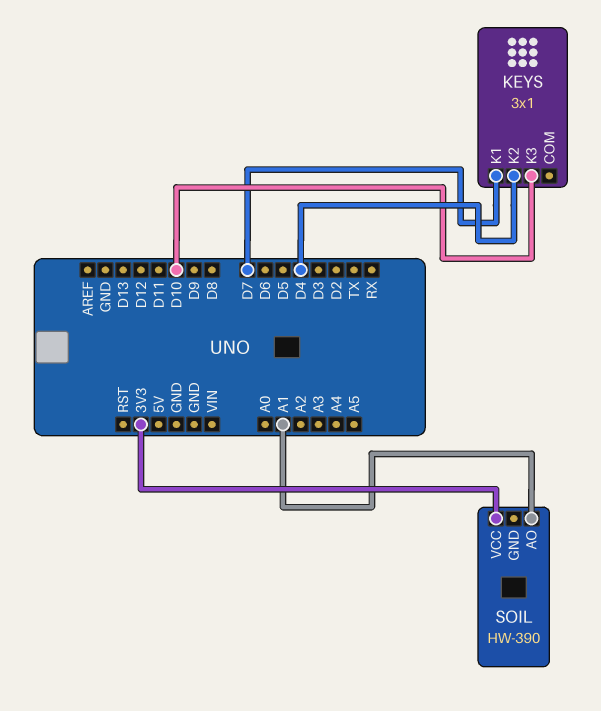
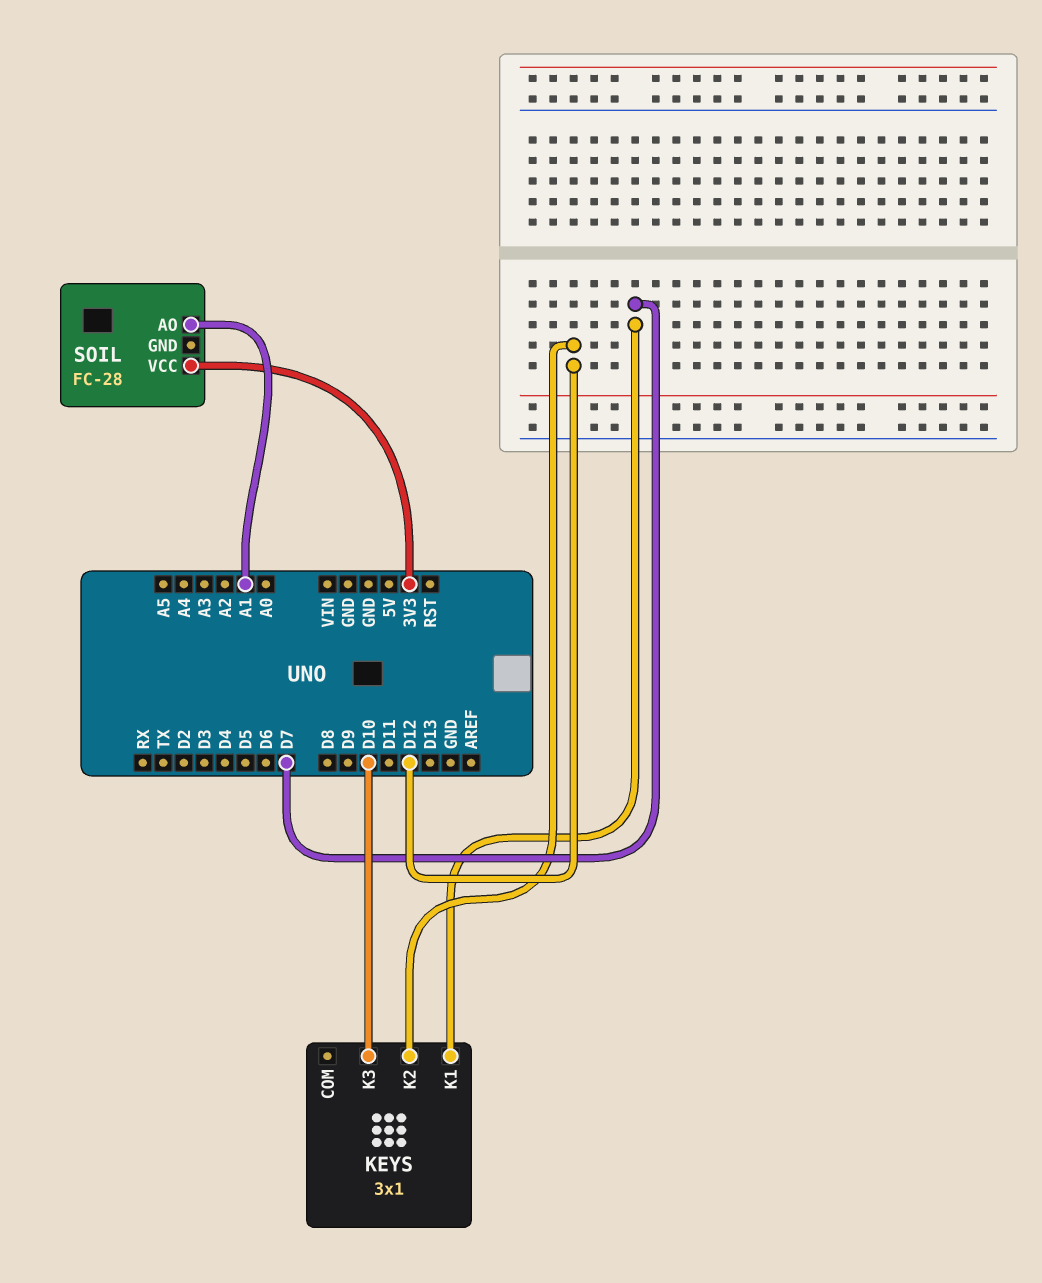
KEYS pin K2: D4 -> D12
SOIL: HW-390 -> FC-28

